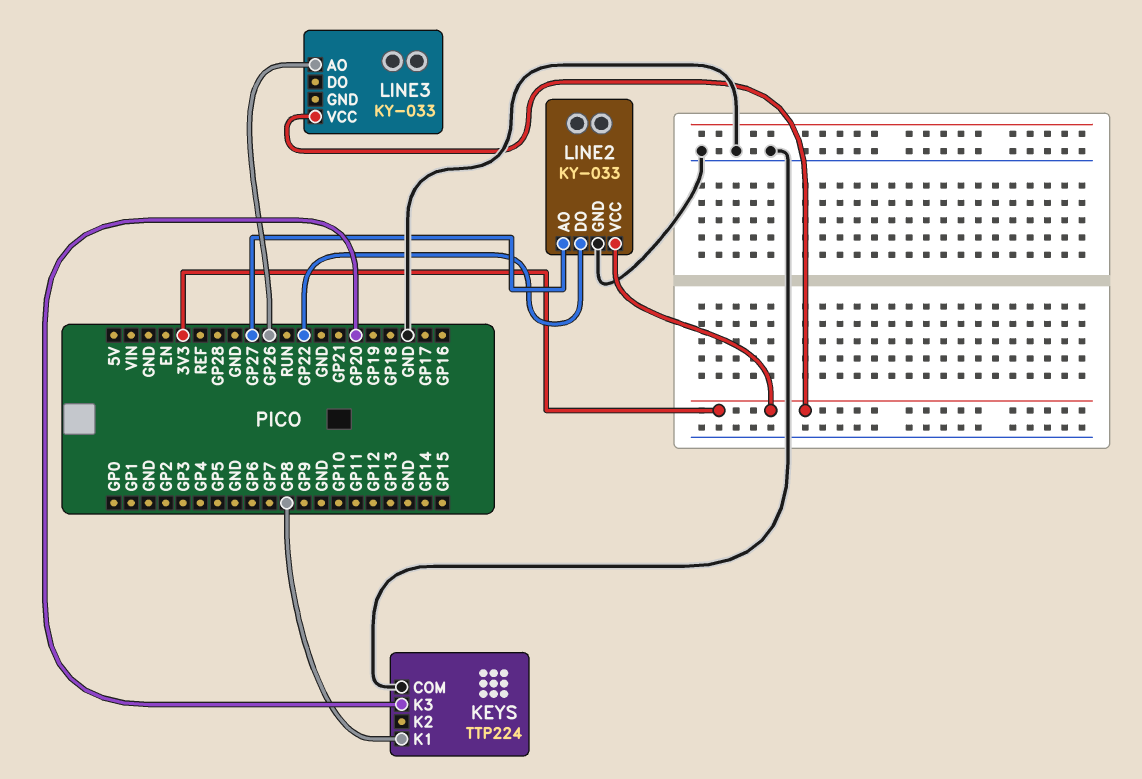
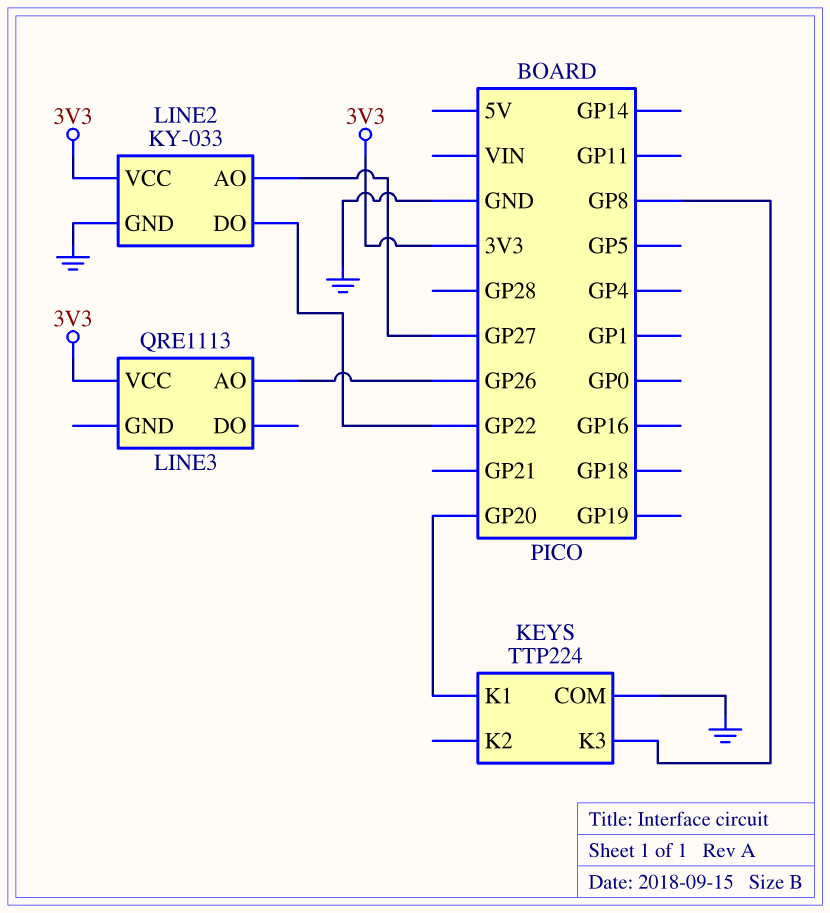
KEYS pin K1: GP8 -> GP20
KEYS pin K3: GP20 -> GP8
LINE3: KY-033 -> QRE1113

